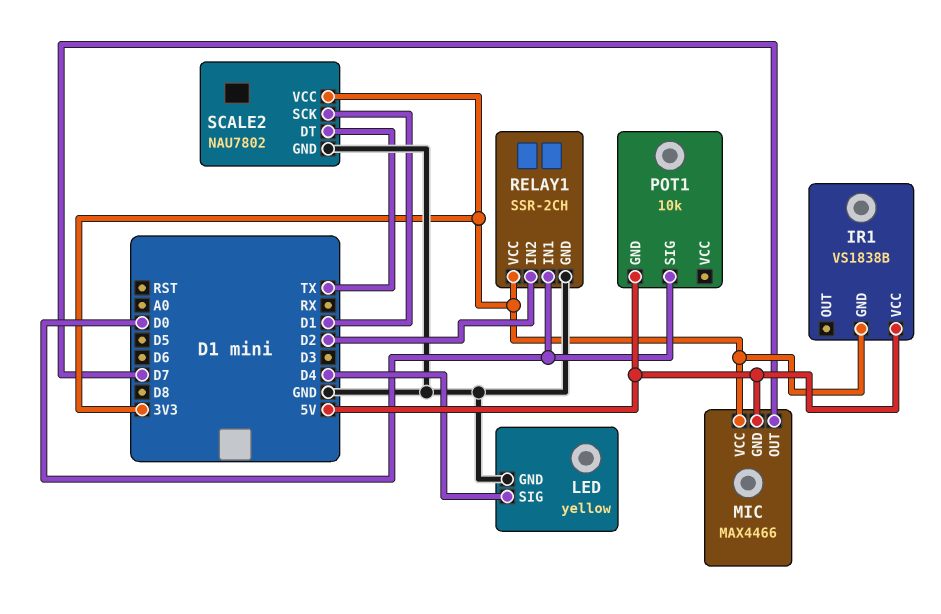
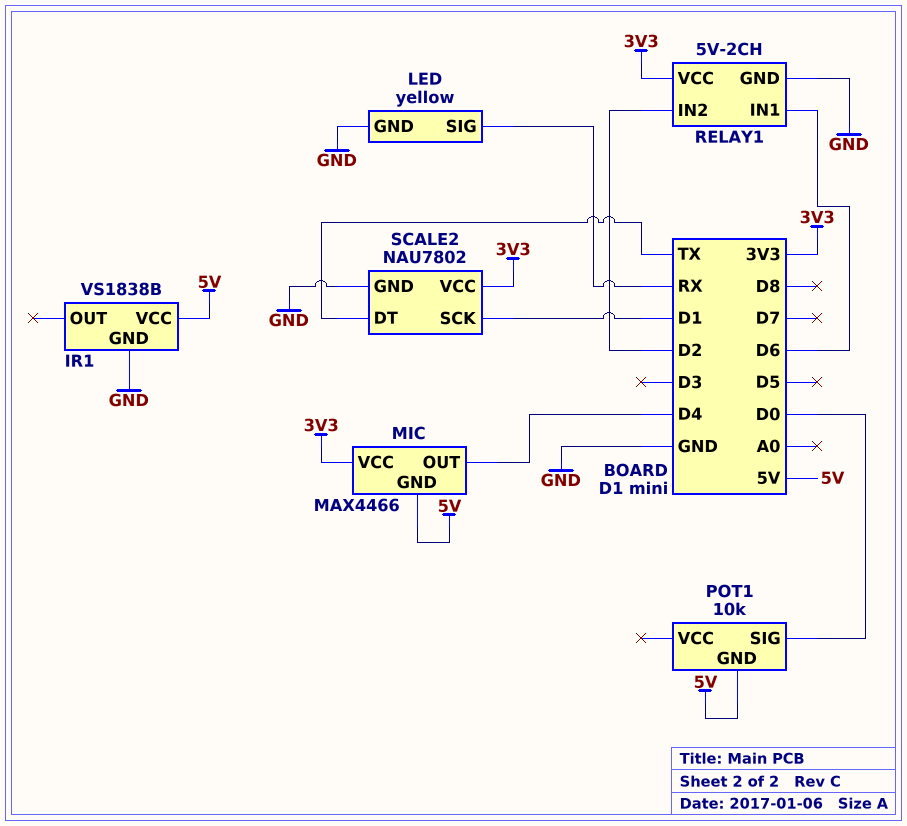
IR1 pin GND: 3V3 -> GND
LED pin SIG: D4 -> RX
MIC pin OUT: D7 -> D4
RELAY1: SSR-2CH -> 5V-2CH
RELAY1 pin IN1: D0 -> D6

